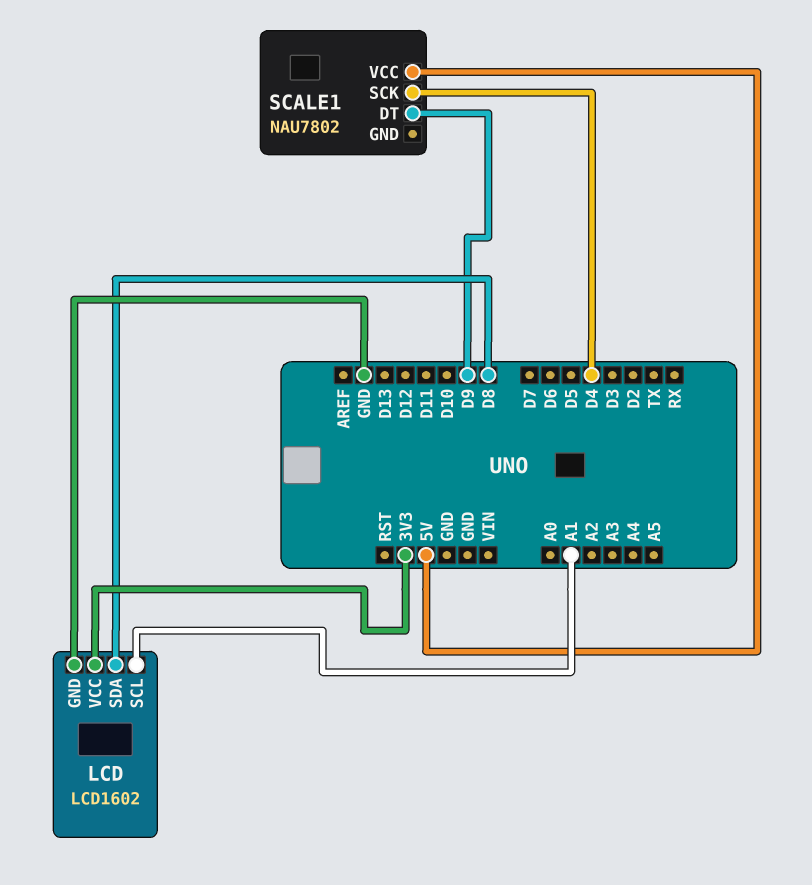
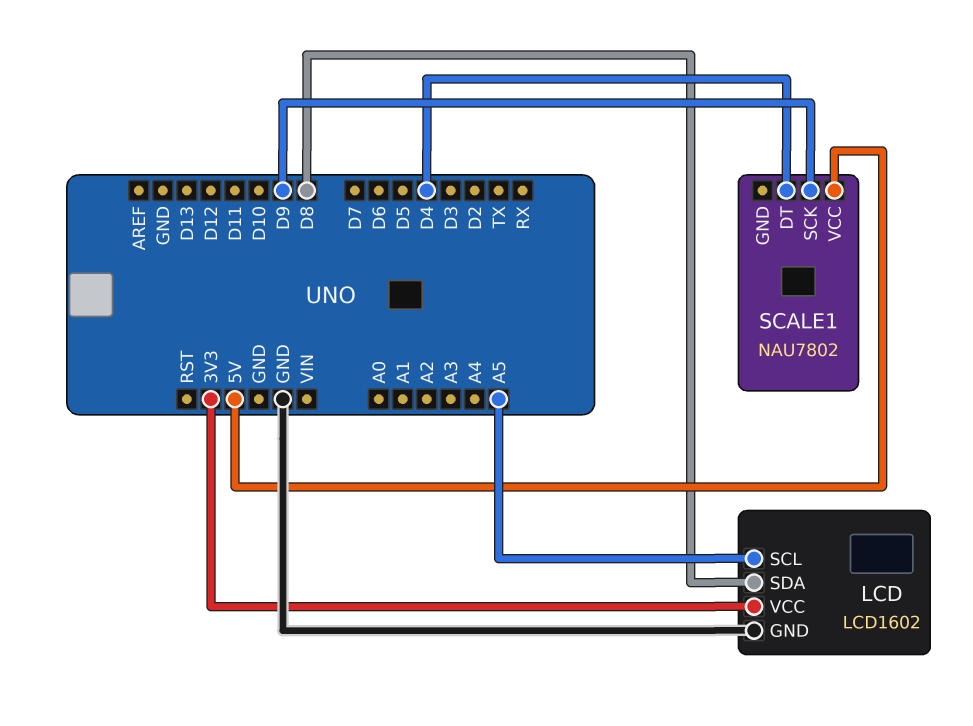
LCD pin SCL: A1 -> A5
SCALE1 pin DT: D9 -> D4
SCALE1 pin SCK: D4 -> D9

